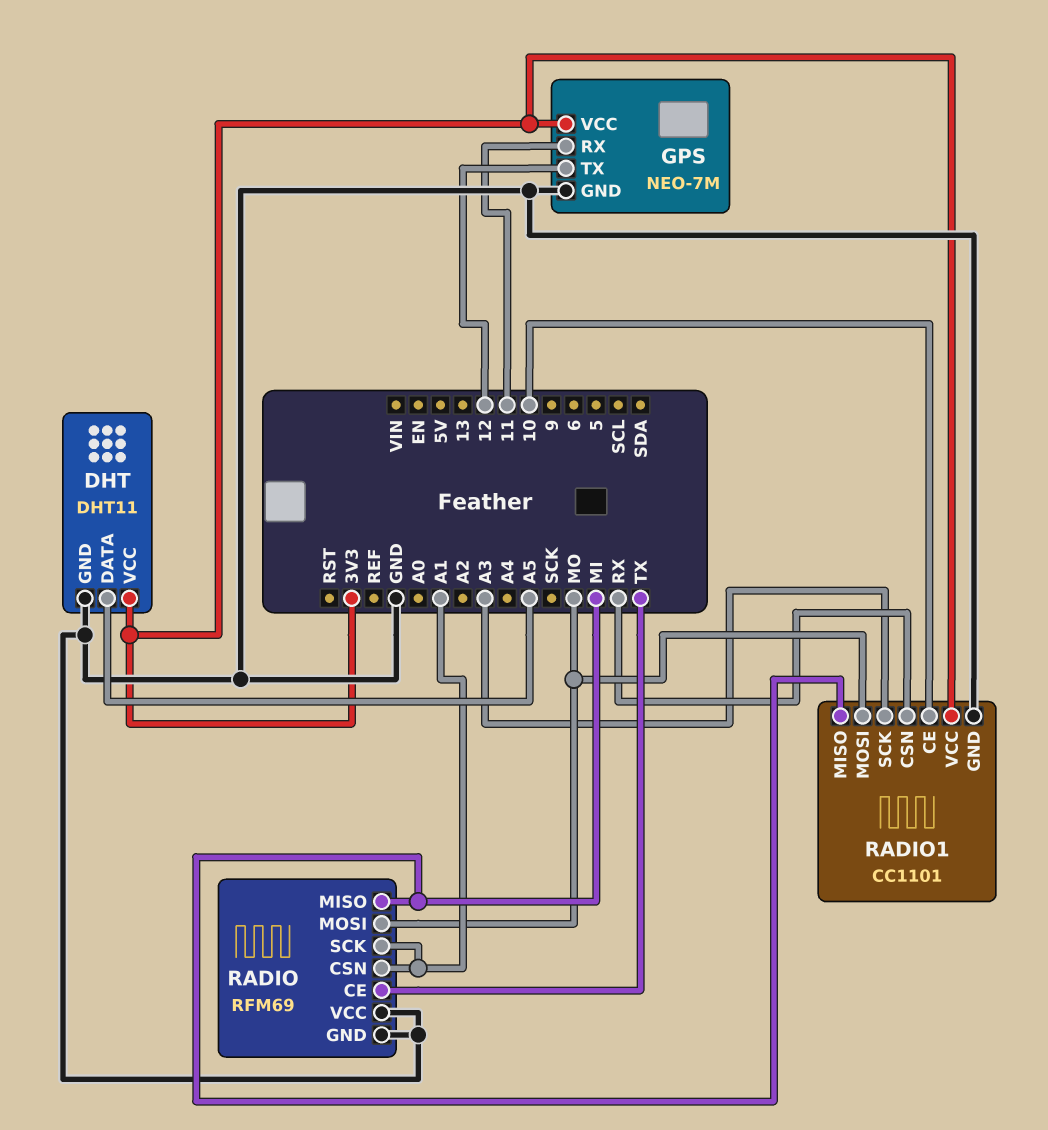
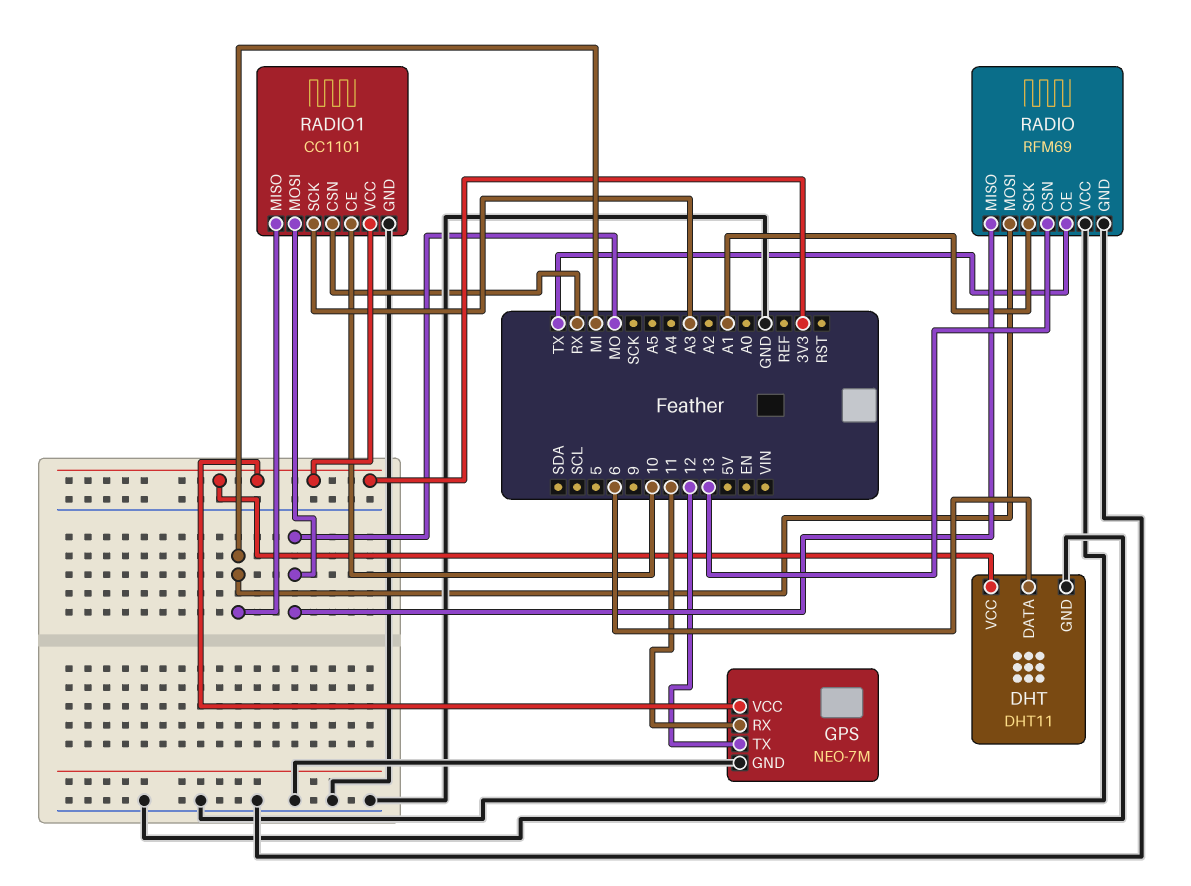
DHT pin DATA: A5 -> 6
RADIO pin CSN: A1 -> 13
RADIO pin MISO: MI -> MO
RADIO pin MOSI: MO -> MI

